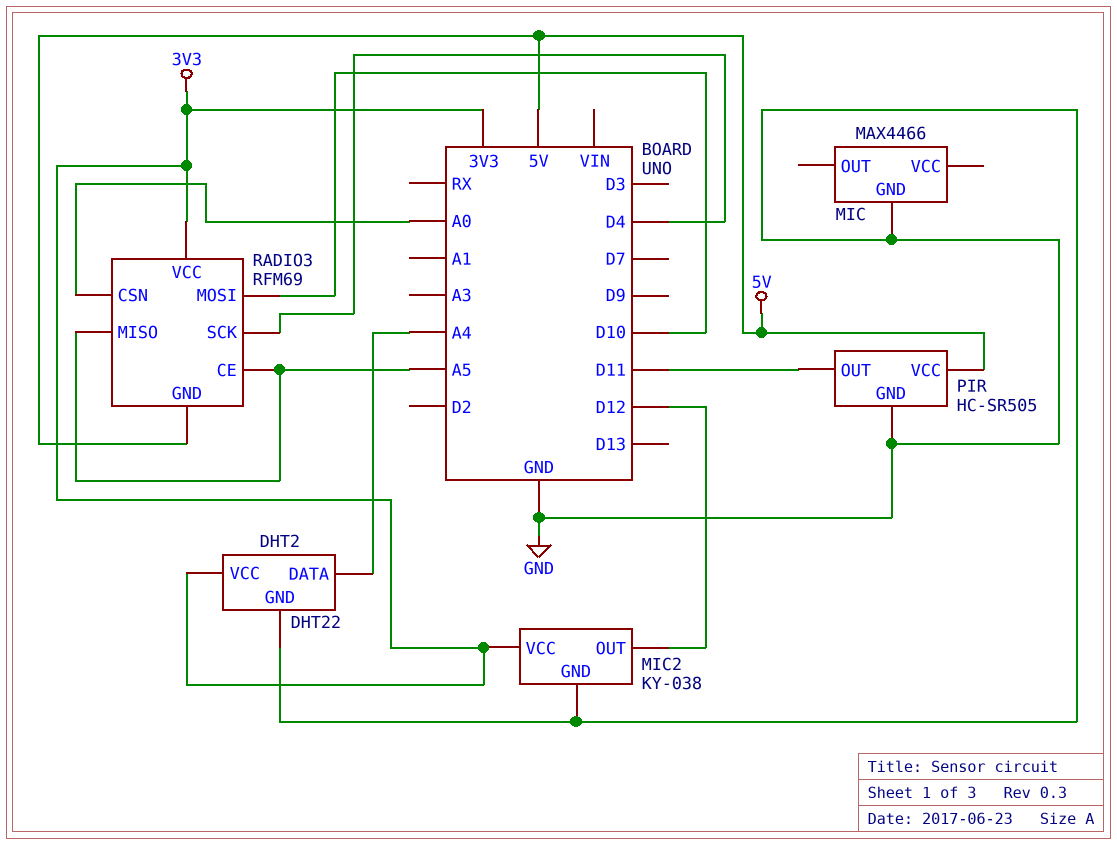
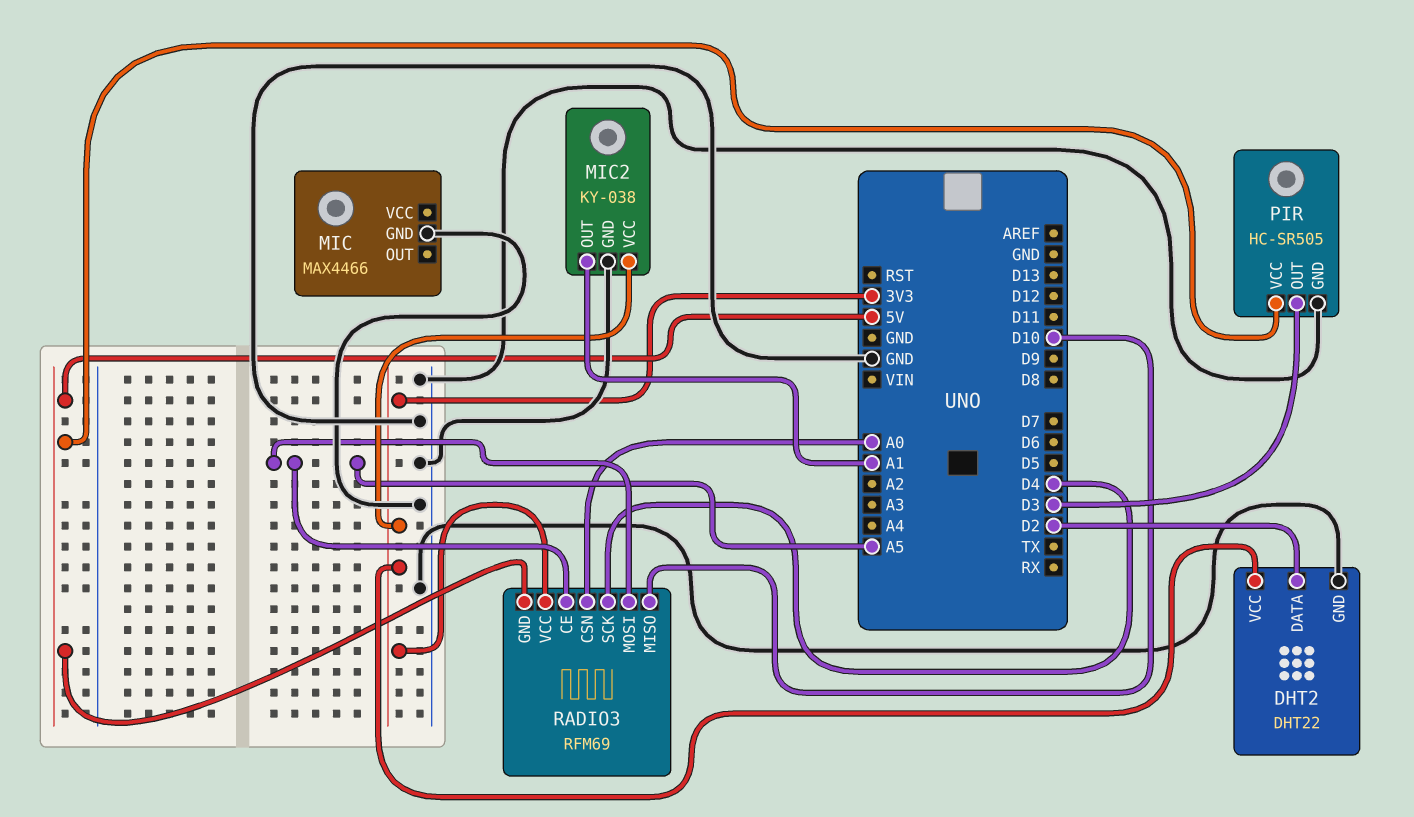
DHT2 pin DATA: A4 -> D2
MIC2 pin OUT: D12 -> A1
PIR pin OUT: D11 -> D3
RADIO3 pin MISO: A5 -> D10
RADIO3 pin MOSI: D10 -> A5

